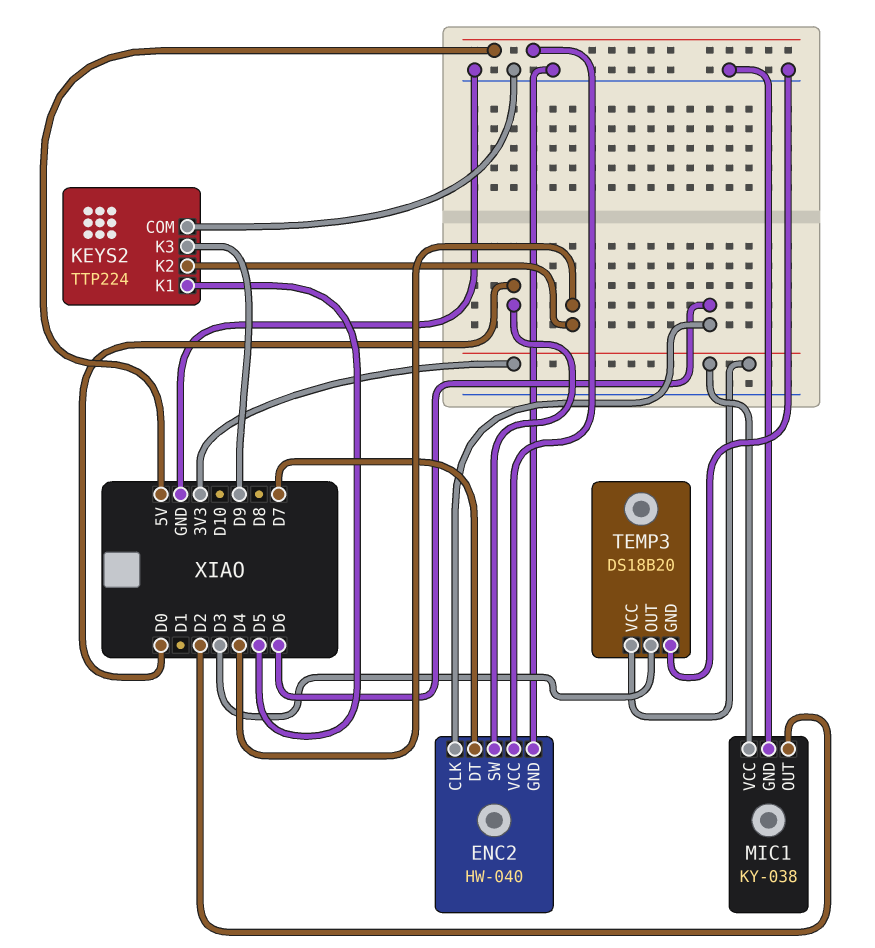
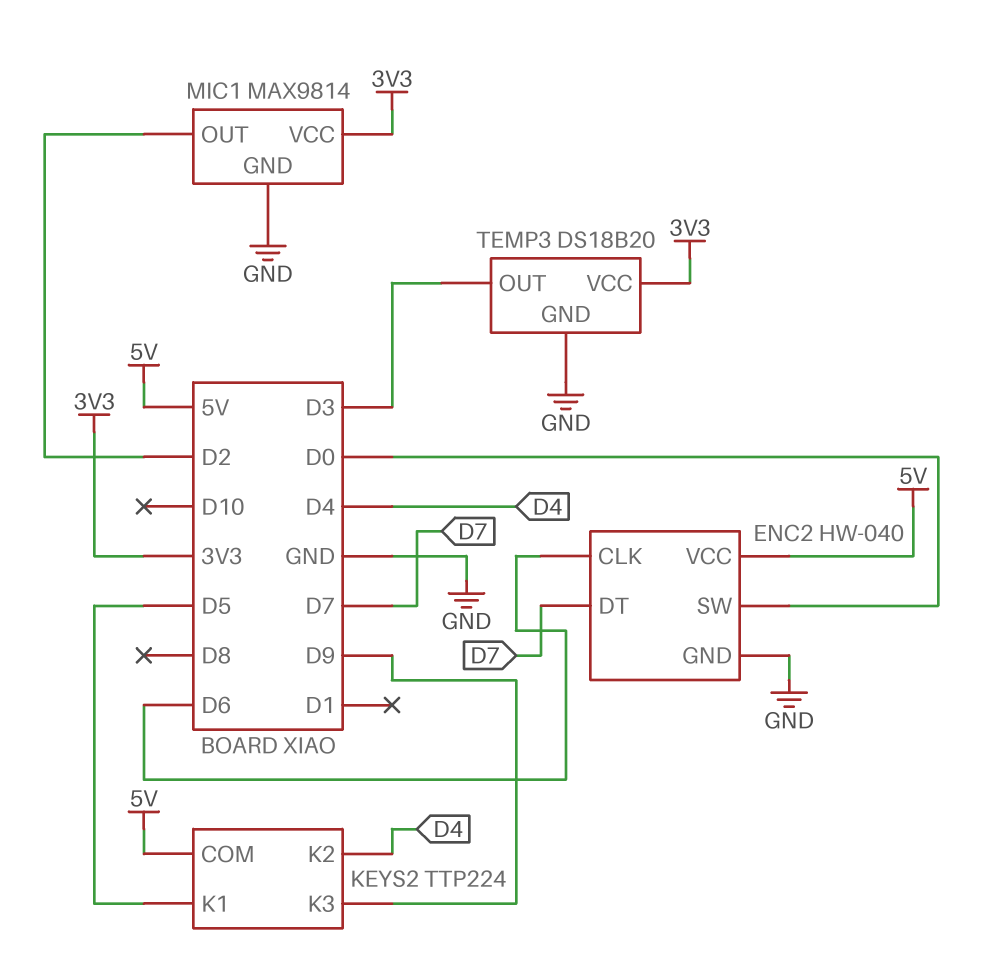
KEYS2 pin COM: GND -> 5V
MIC1: KY-038 -> MAX9814

